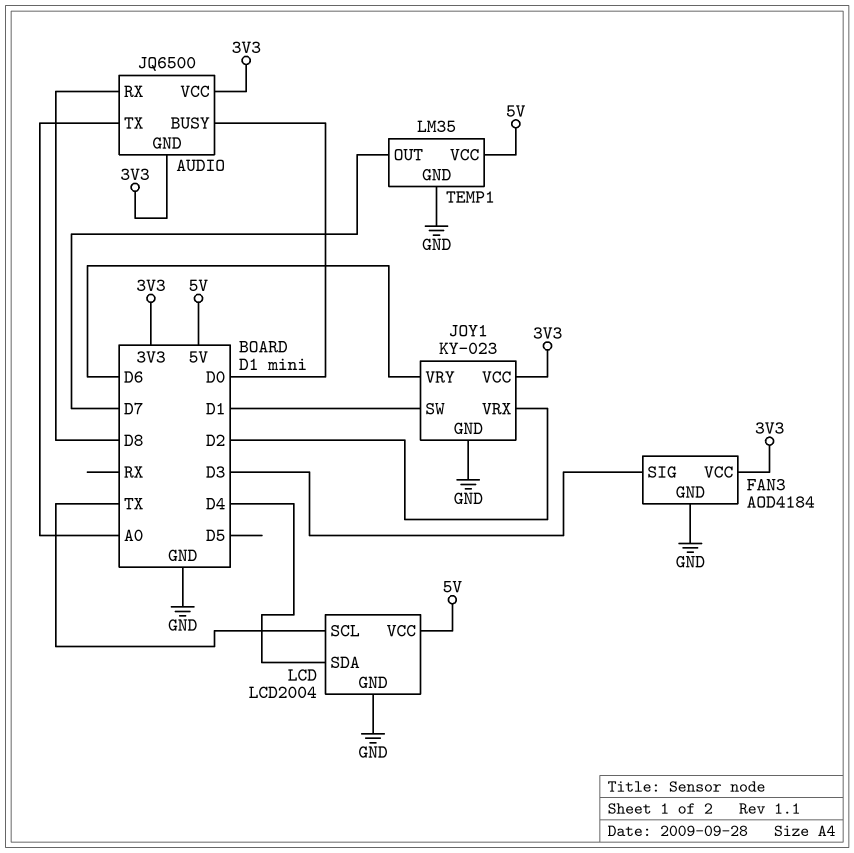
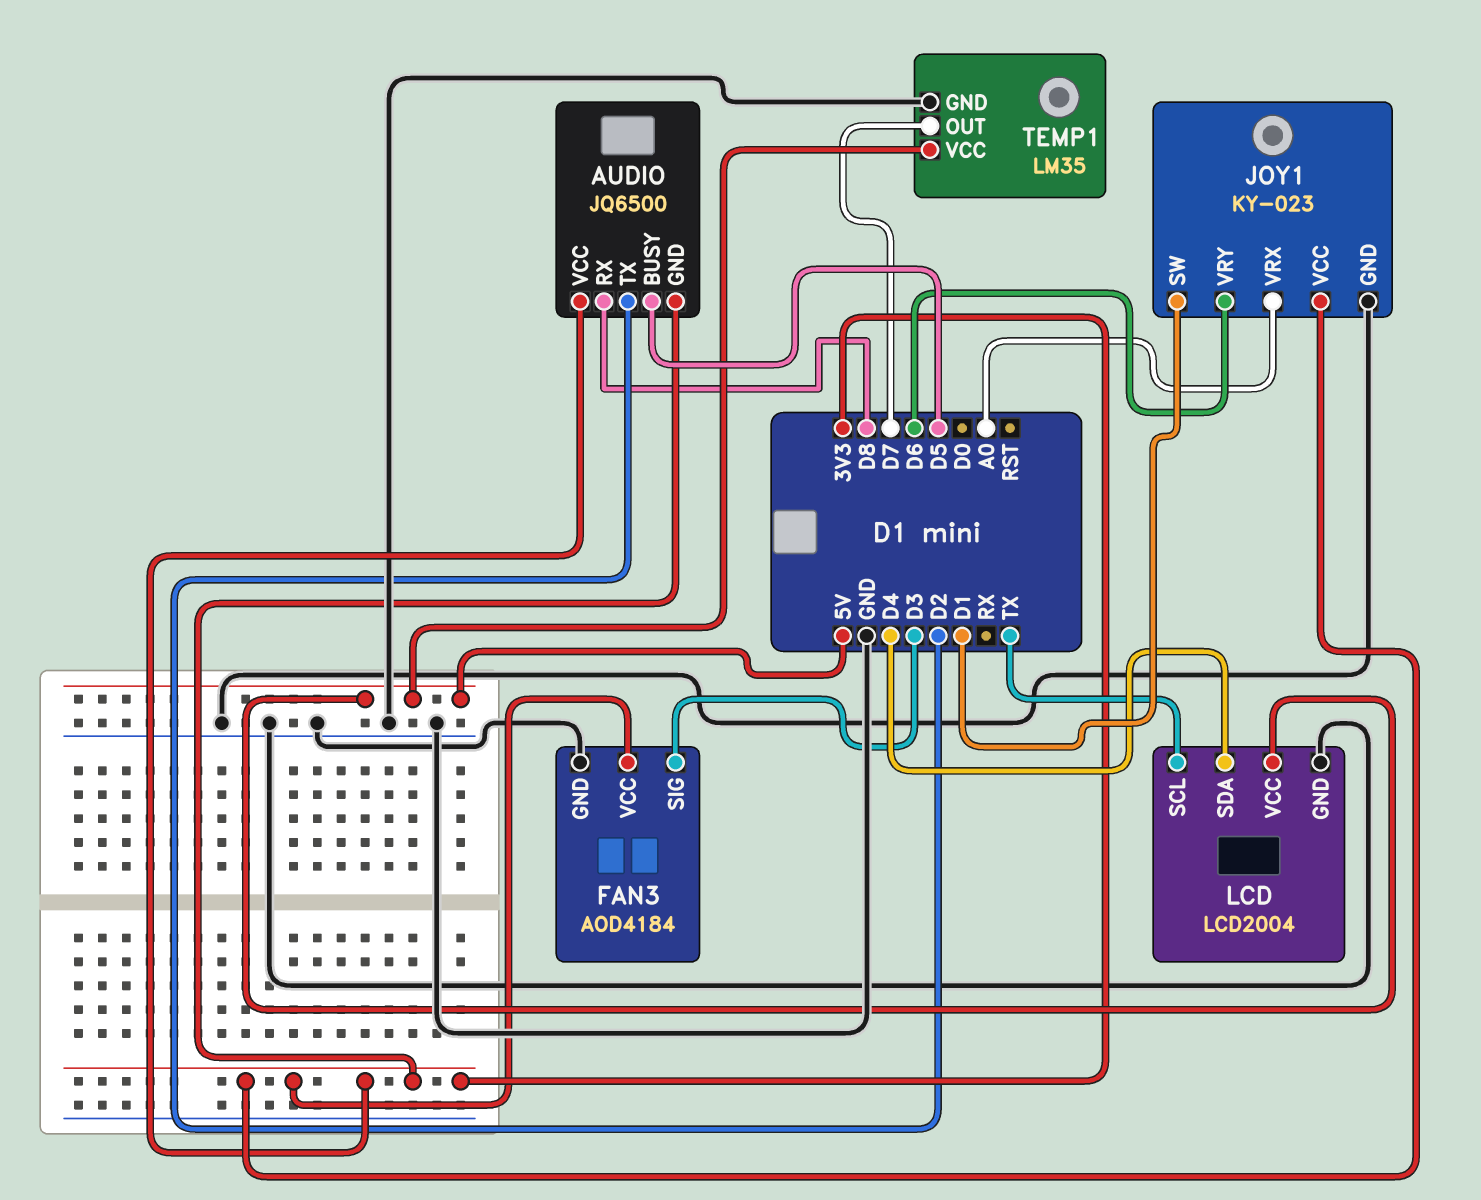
AUDIO pin BUSY: D0 -> D5
AUDIO pin TX: A0 -> D2
JOY1 pin VRX: D2 -> A0

